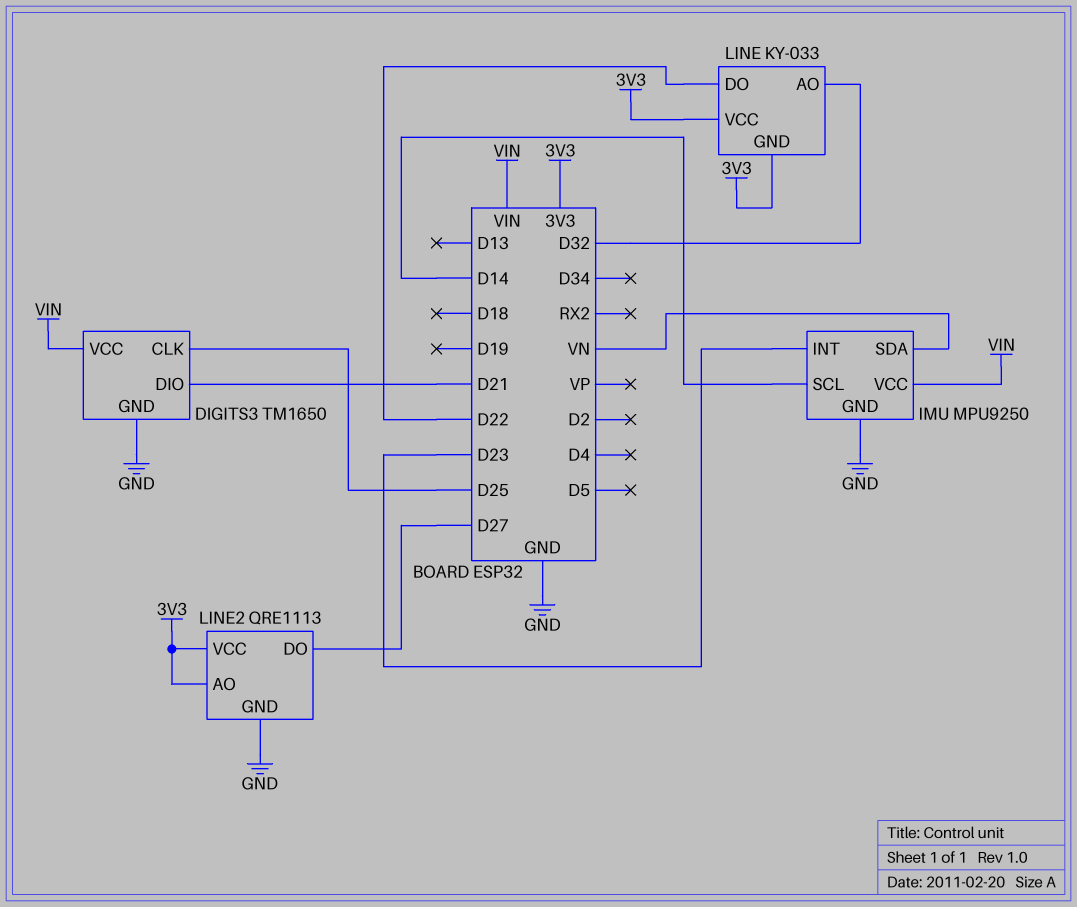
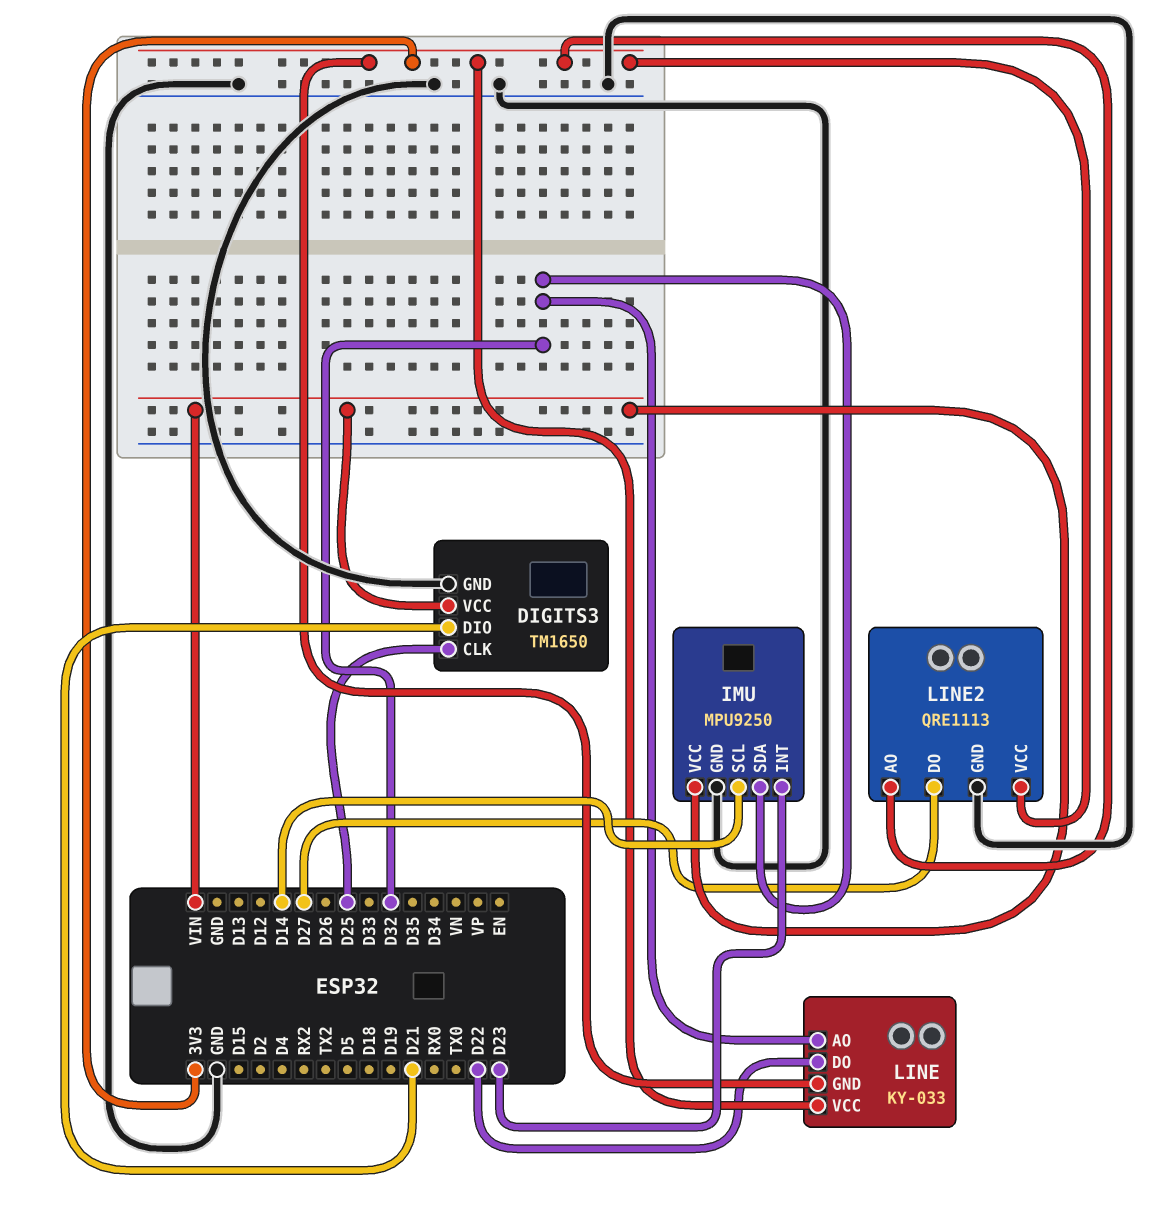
IMU pin SDA: VN -> D32

